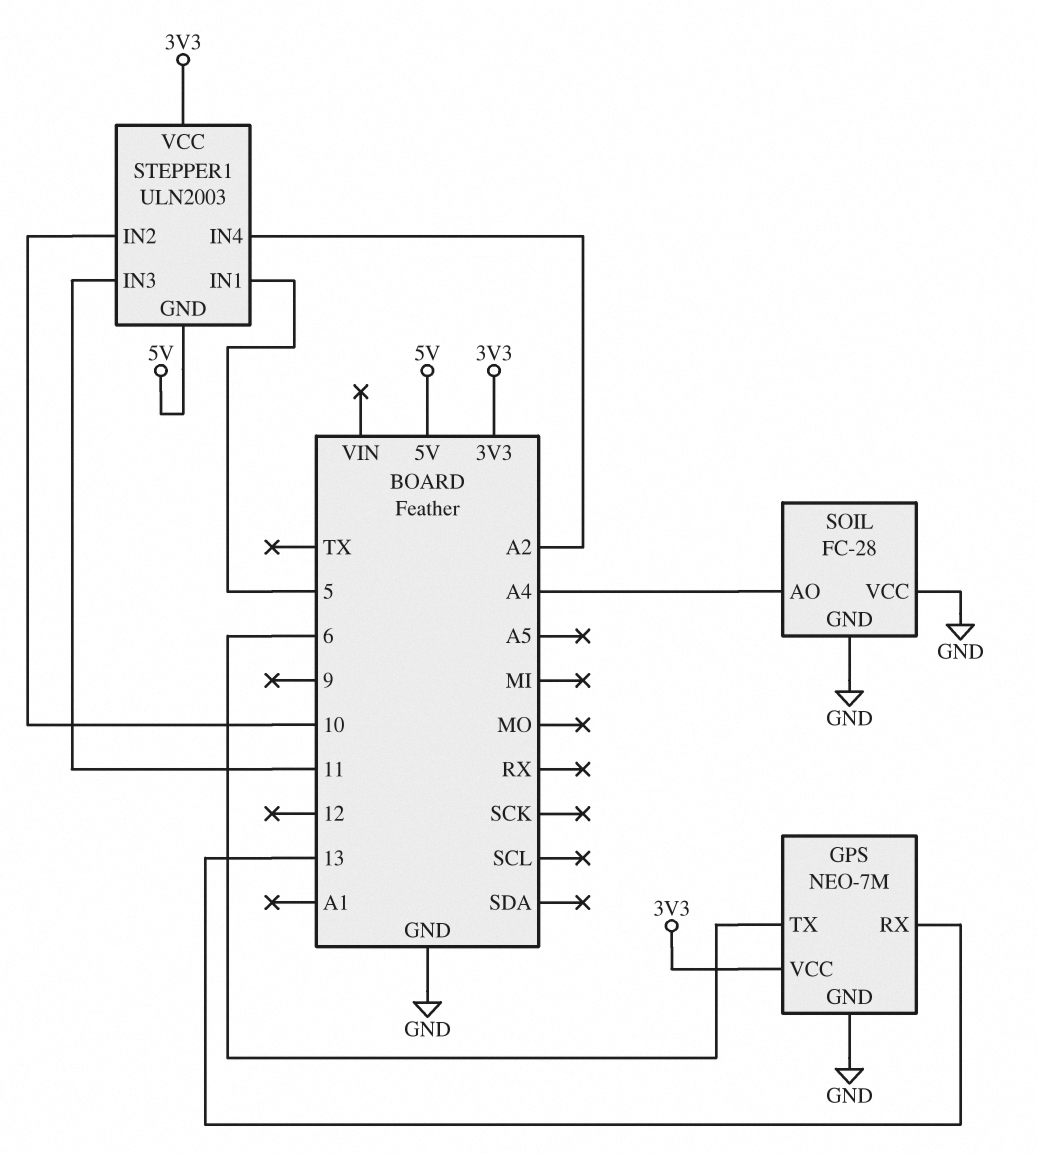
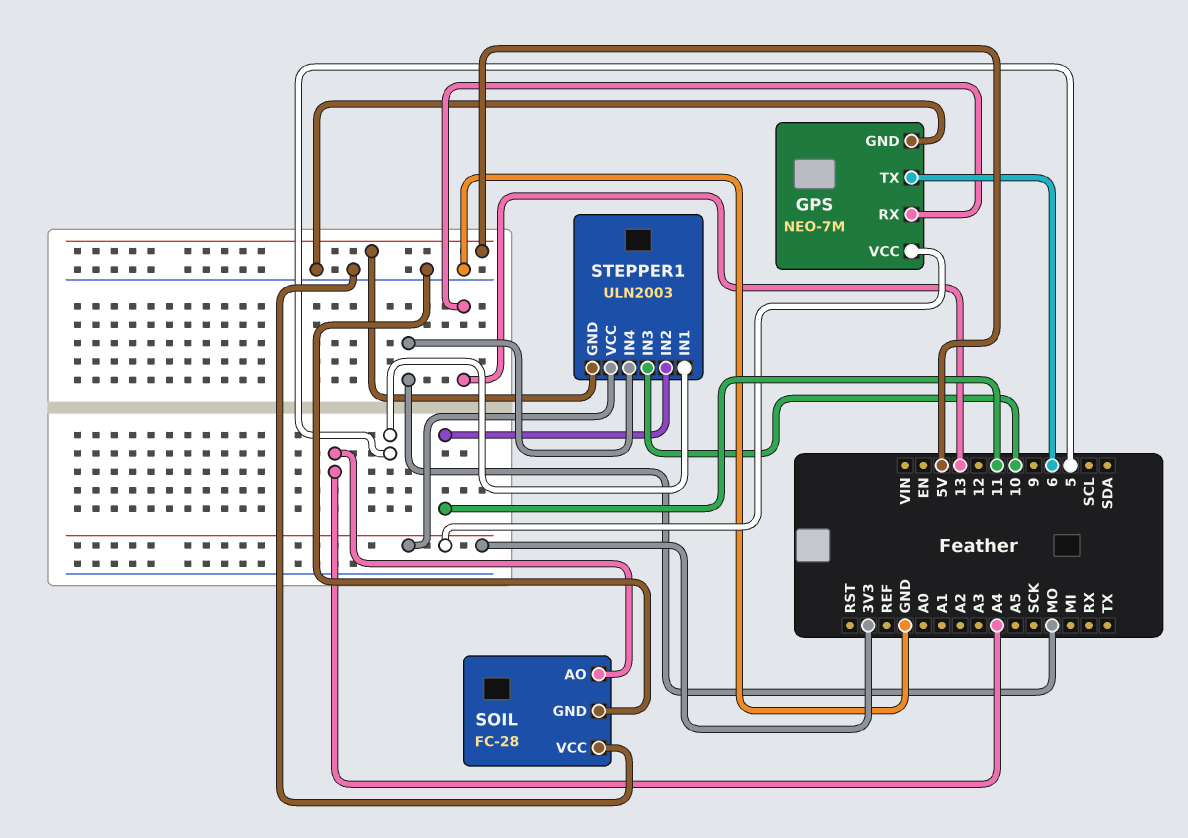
STEPPER1 pin IN2: 10 -> 11
STEPPER1 pin IN3: 11 -> 10
STEPPER1 pin IN4: A2 -> MO

